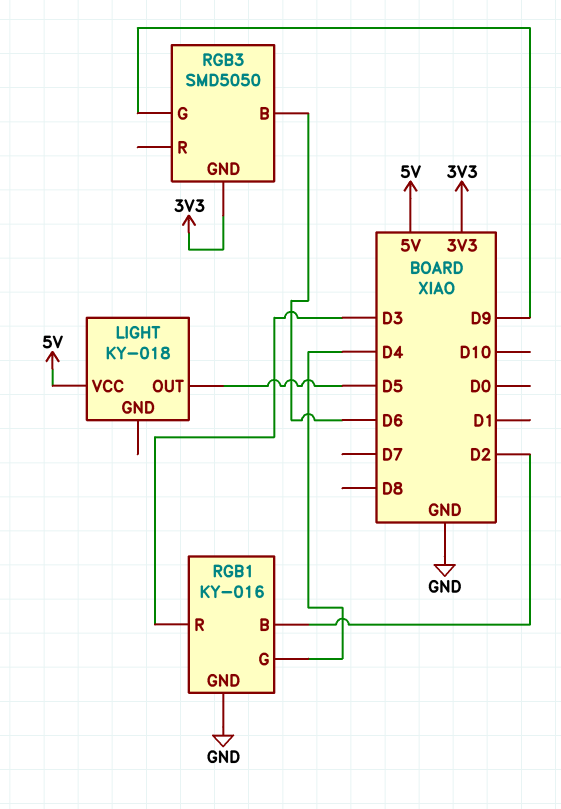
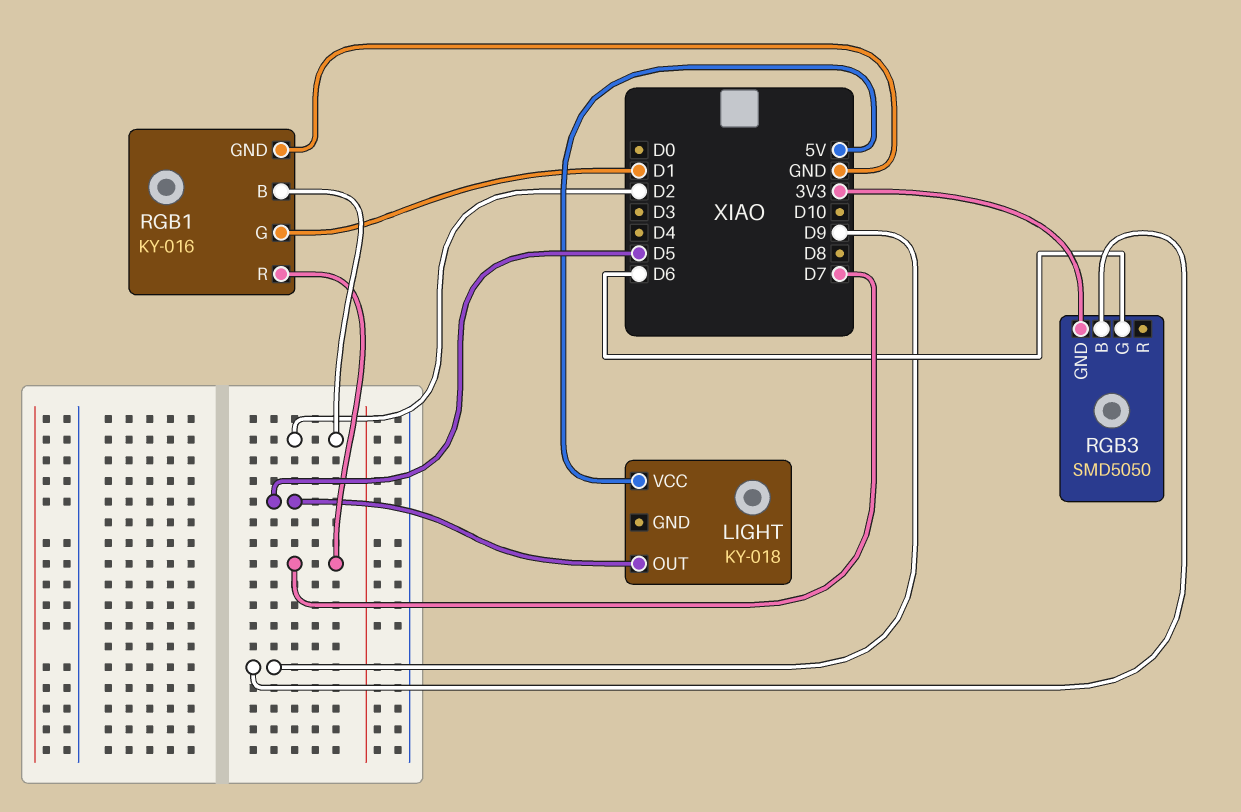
RGB1 pin G: D4 -> D1
RGB1 pin R: D3 -> D7
RGB3 pin B: D6 -> D9
RGB3 pin G: D9 -> D6

